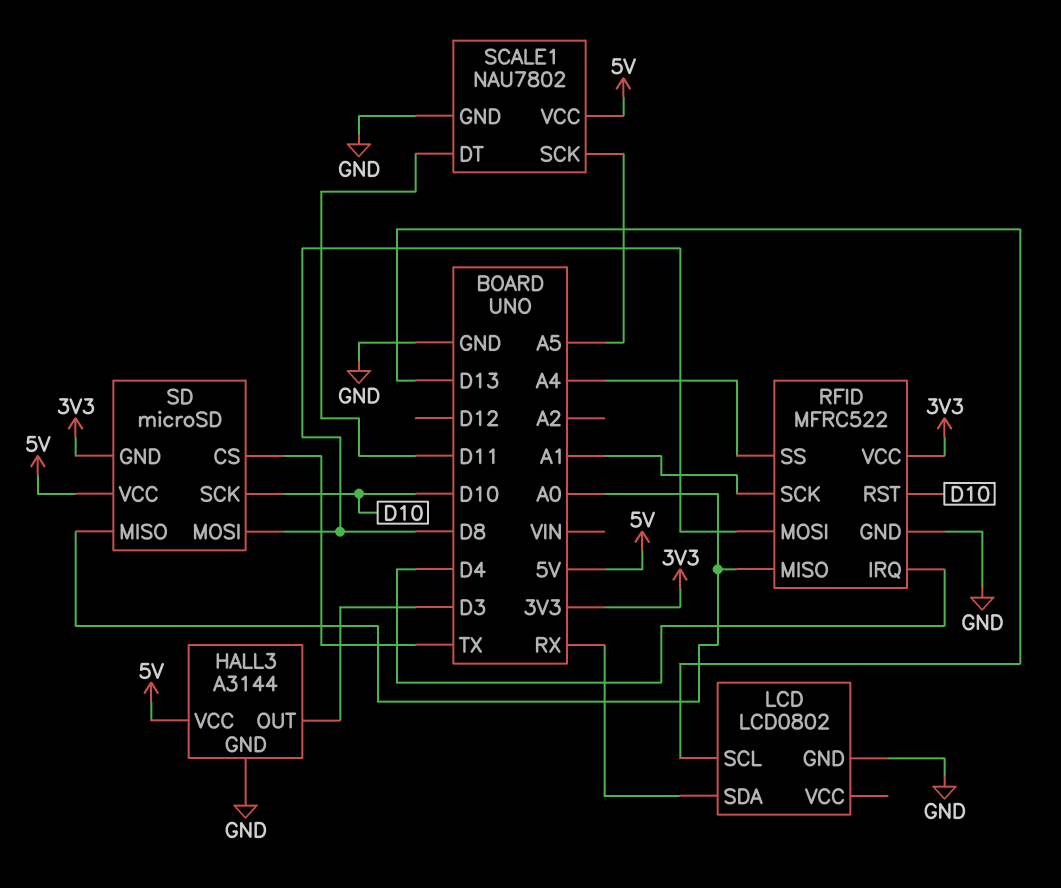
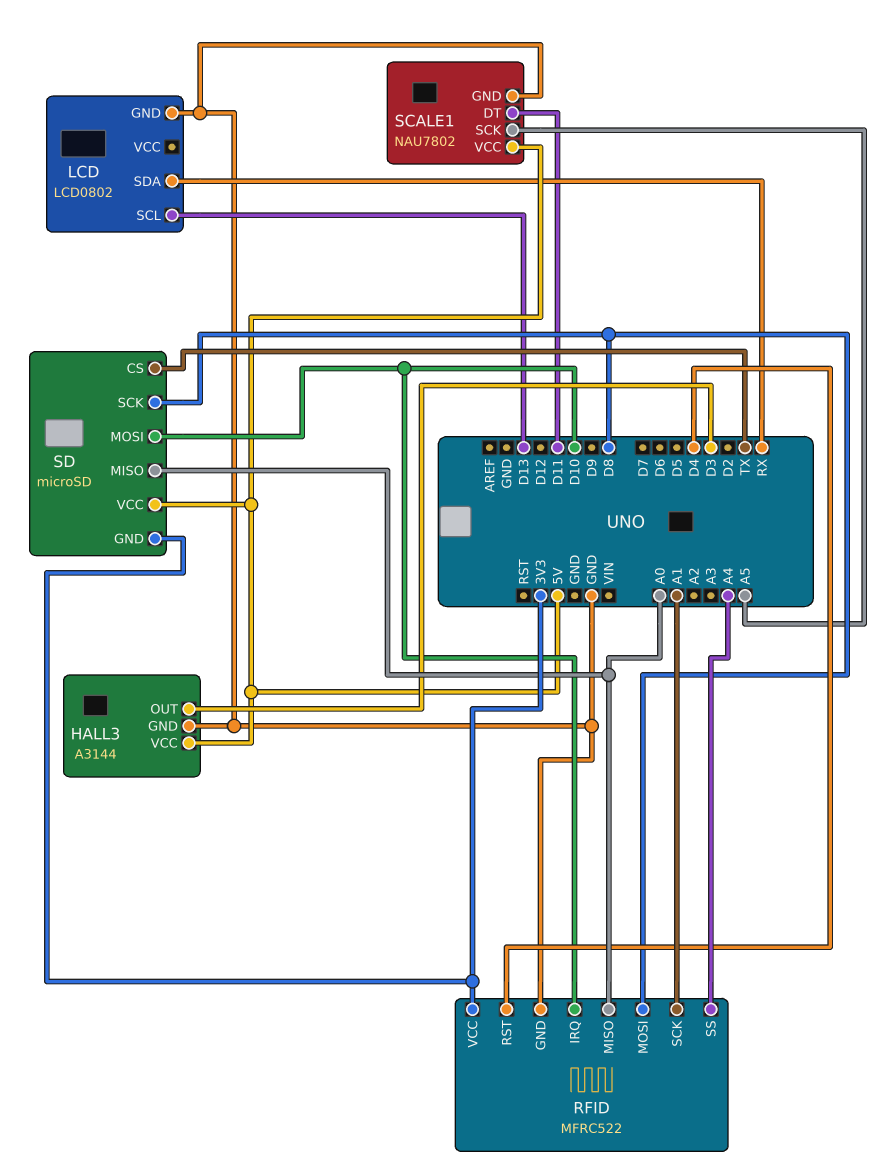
RFID pin IRQ: D4 -> D10
RFID pin RST: D10 -> D4
SD pin MOSI: D8 -> D10
SD pin SCK: D10 -> D8

